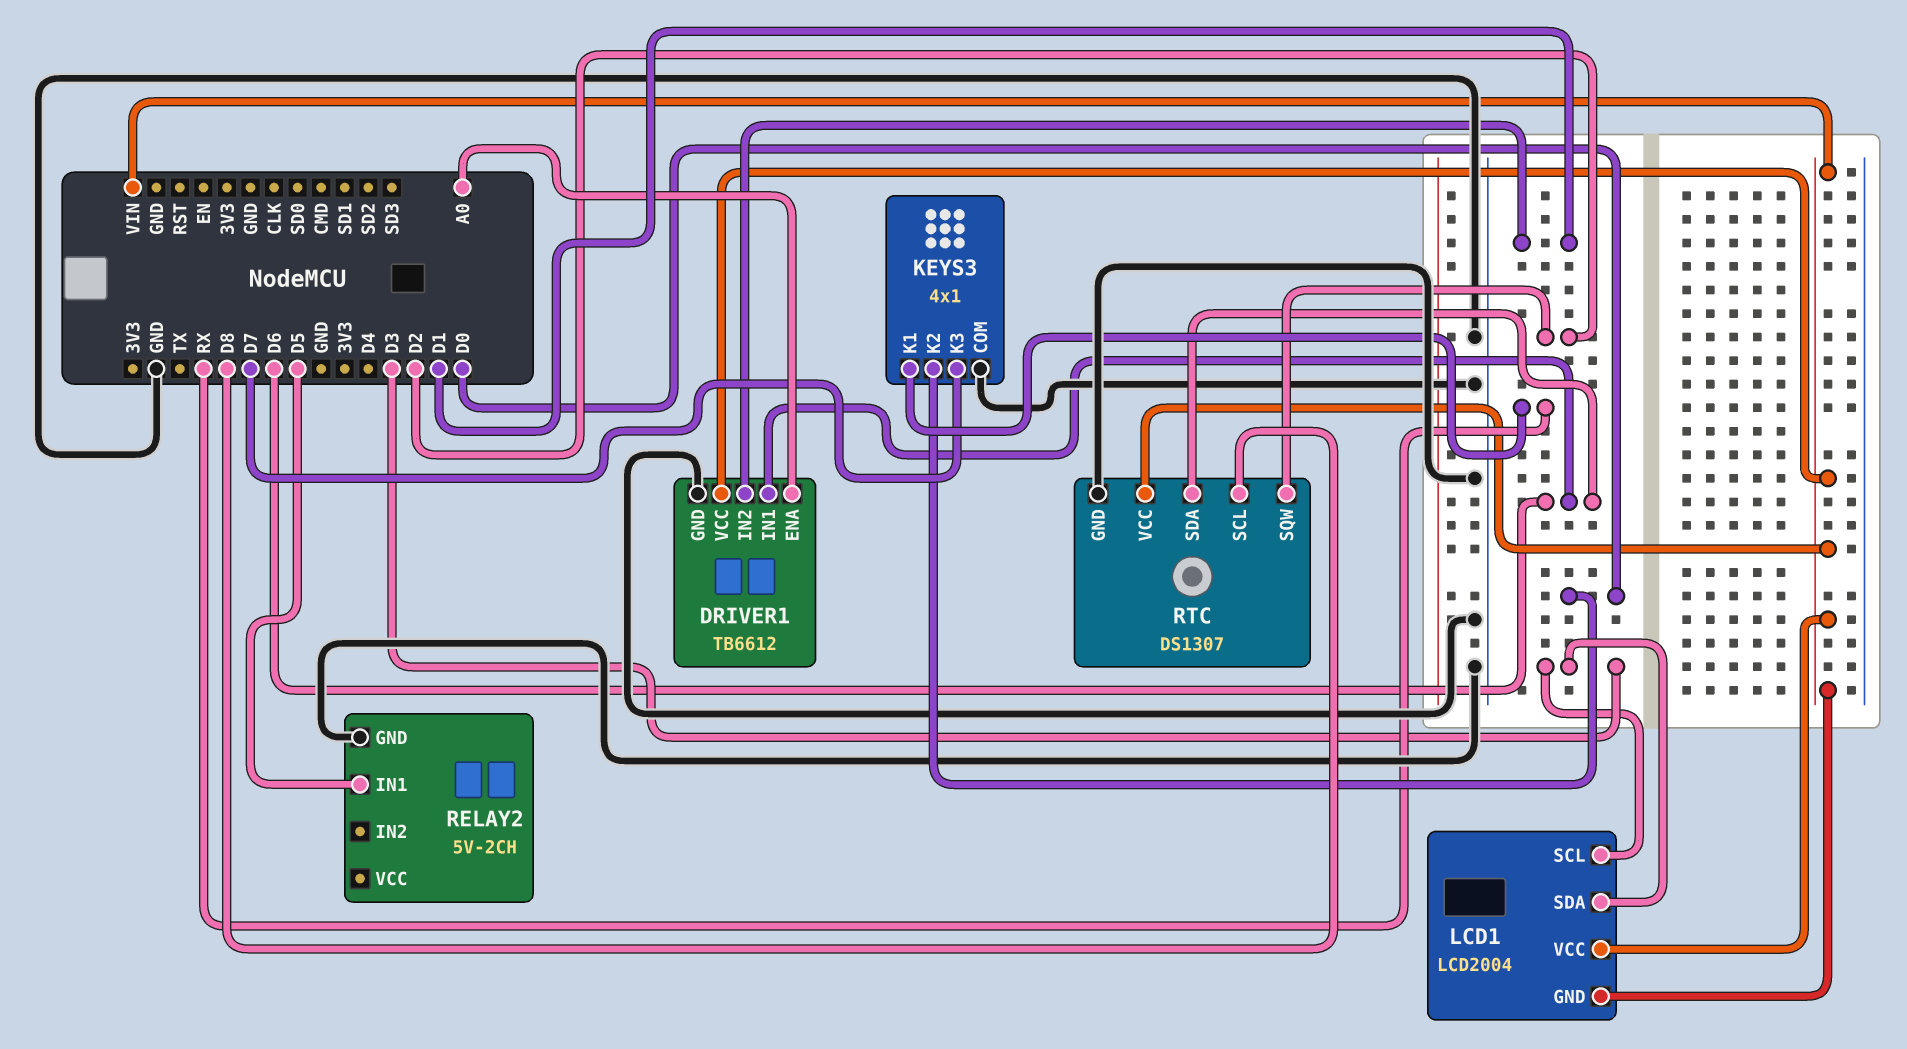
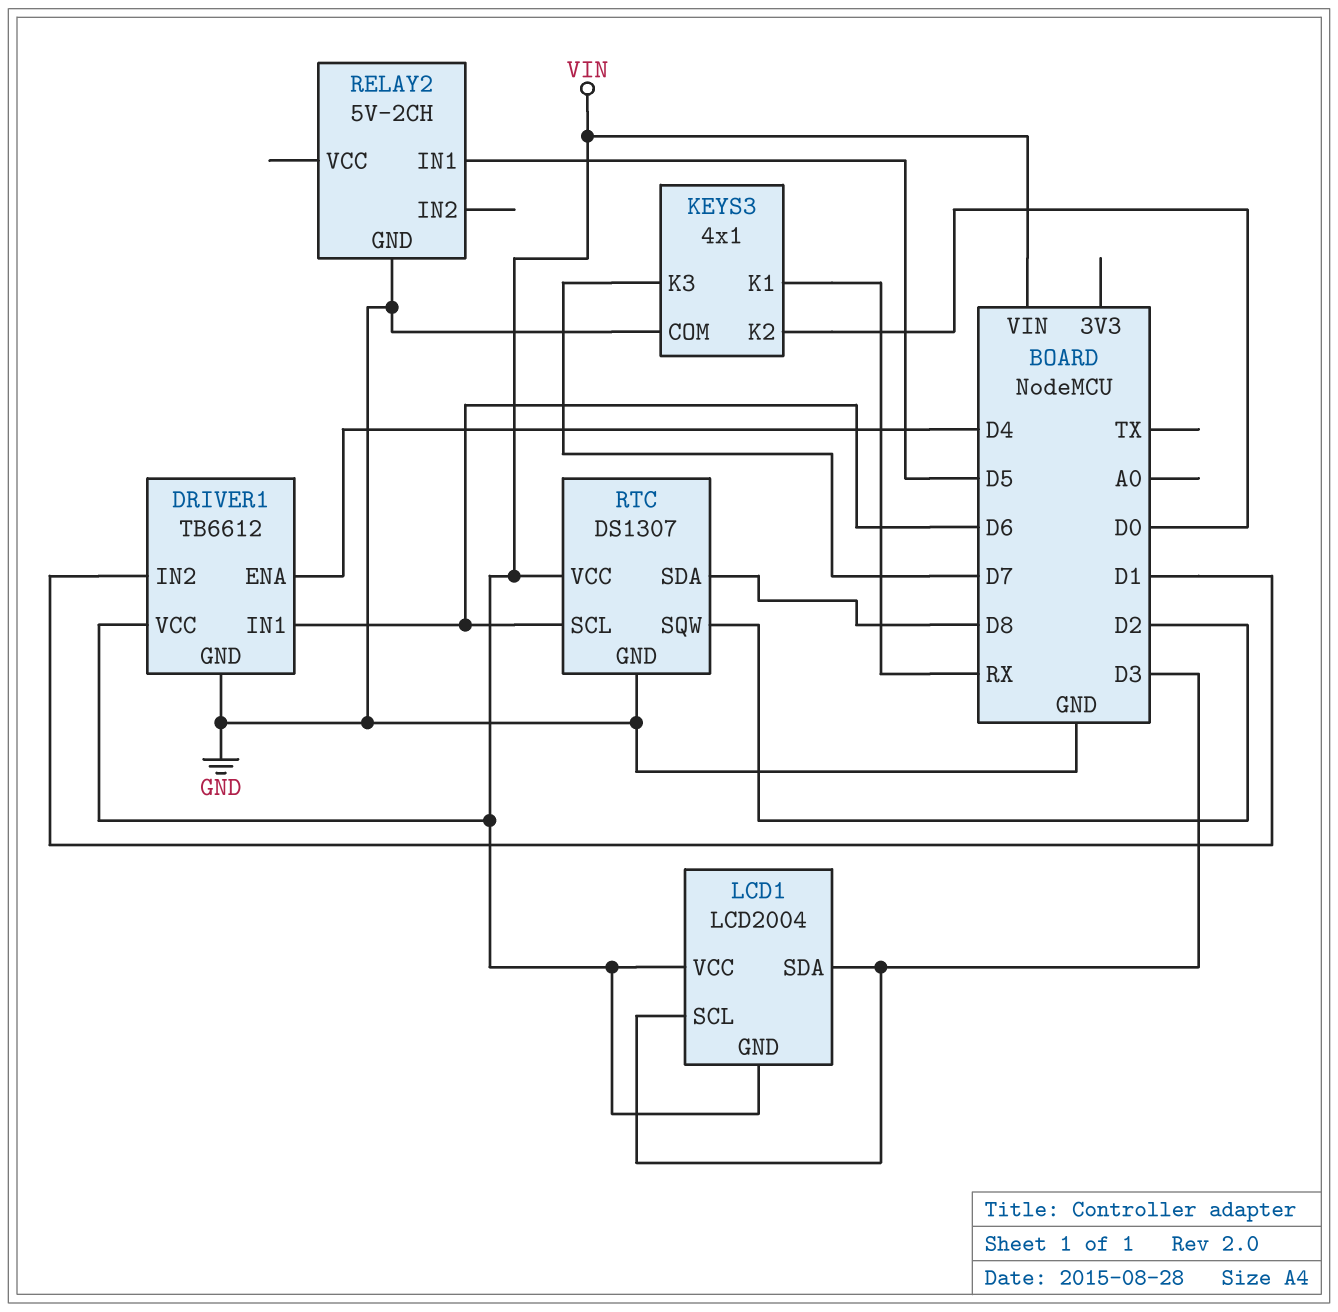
DRIVER1 pin ENA: A0 -> D4
RTC pin SCL: D8 -> D6
RTC pin SDA: D6 -> D8

